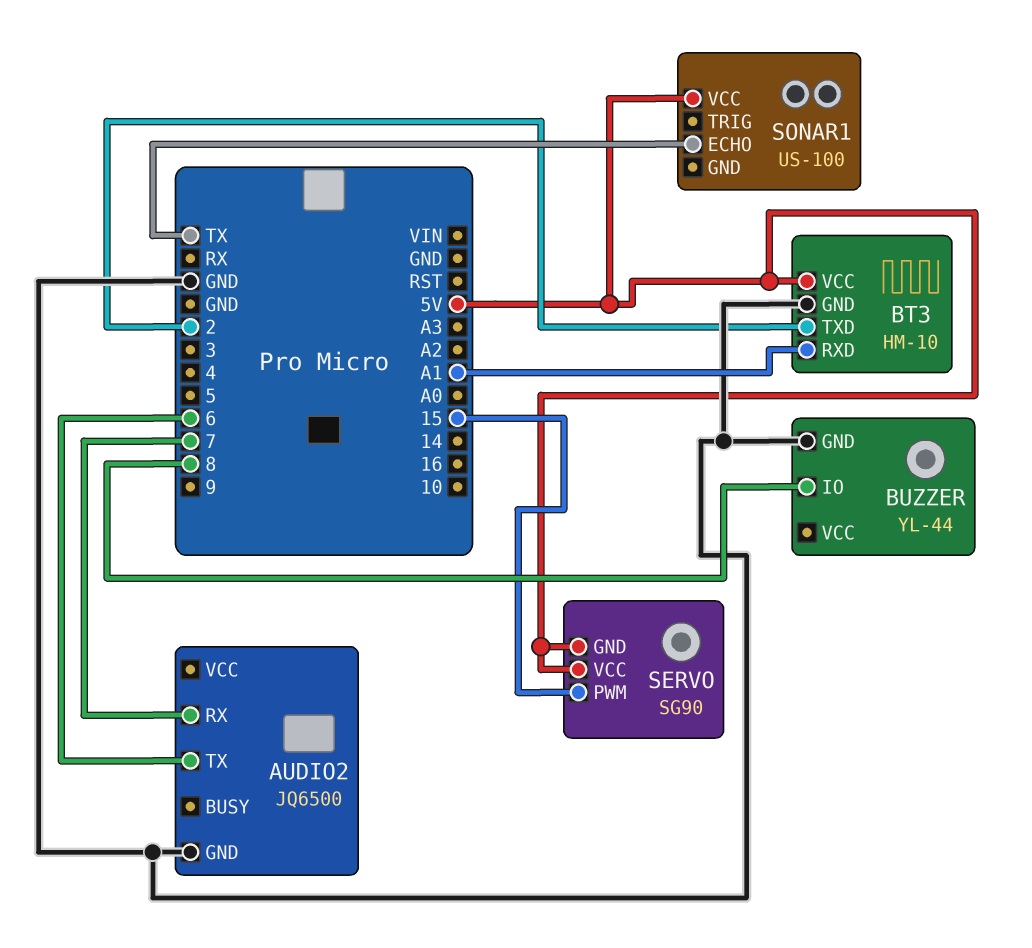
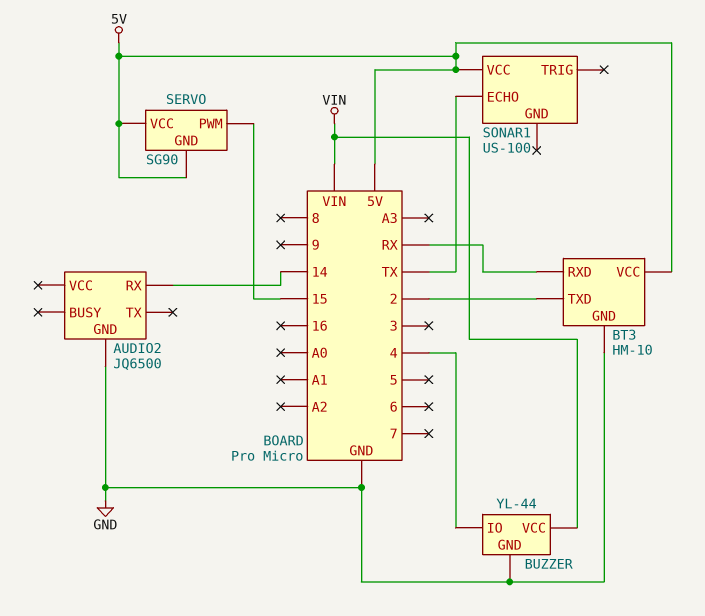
AUDIO2 pin RX: 7 -> 14
AUDIO2 pin TX: 6 -> none
BT3 pin RXD: A1 -> RX
BUZZER pin IO: 8 -> 4
BUZZER pin VCC: none -> VIN

